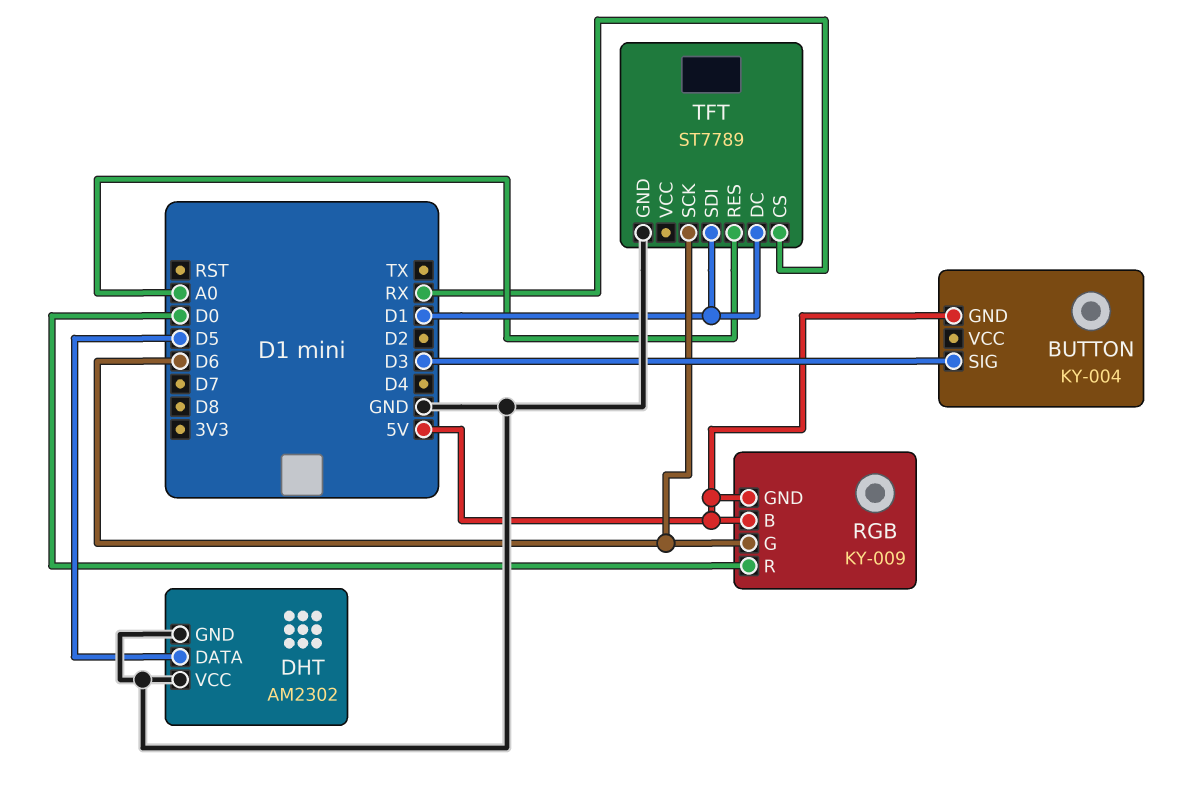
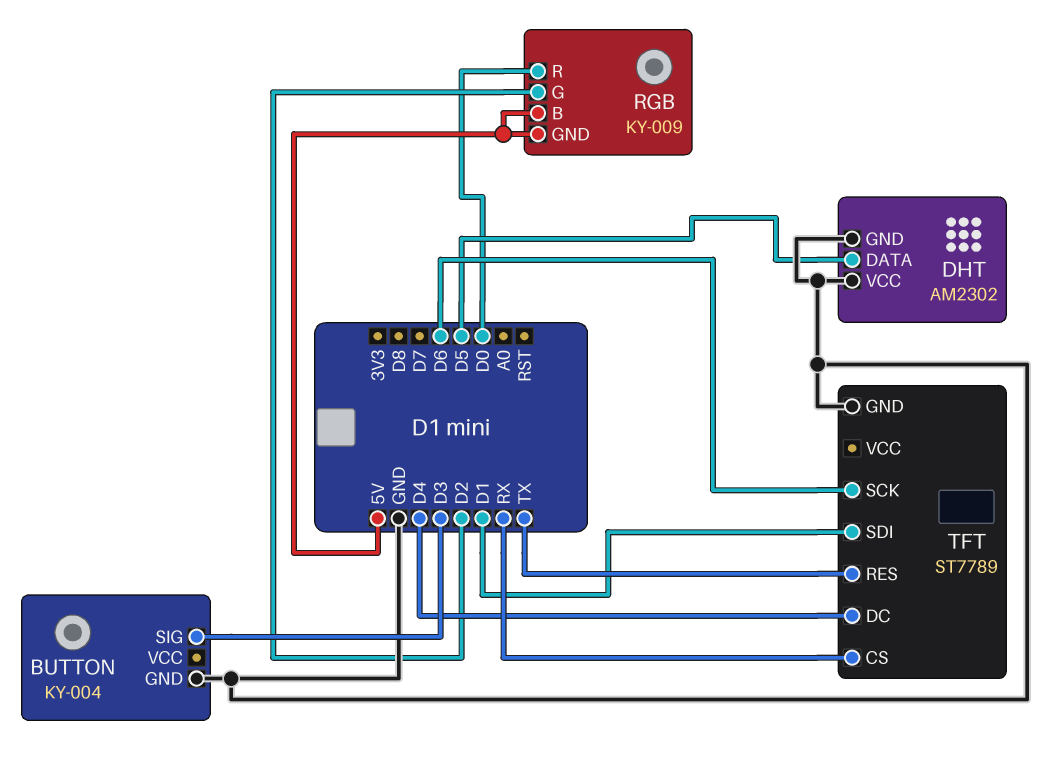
BUTTON pin GND: 5V -> GND
RGB pin G: D6 -> D2
TFT pin DC: D1 -> D4
TFT pin RES: A0 -> TX

